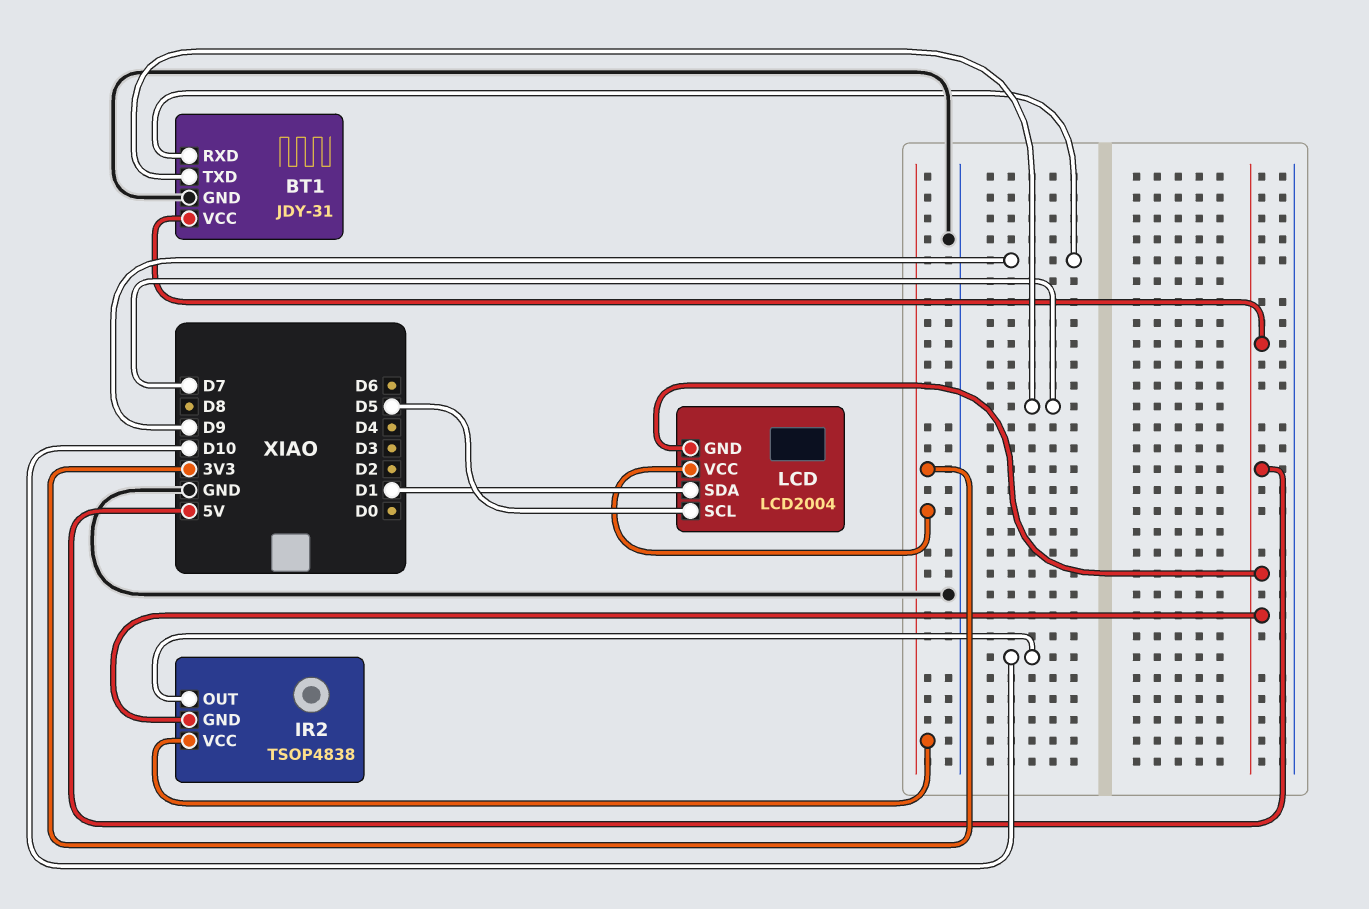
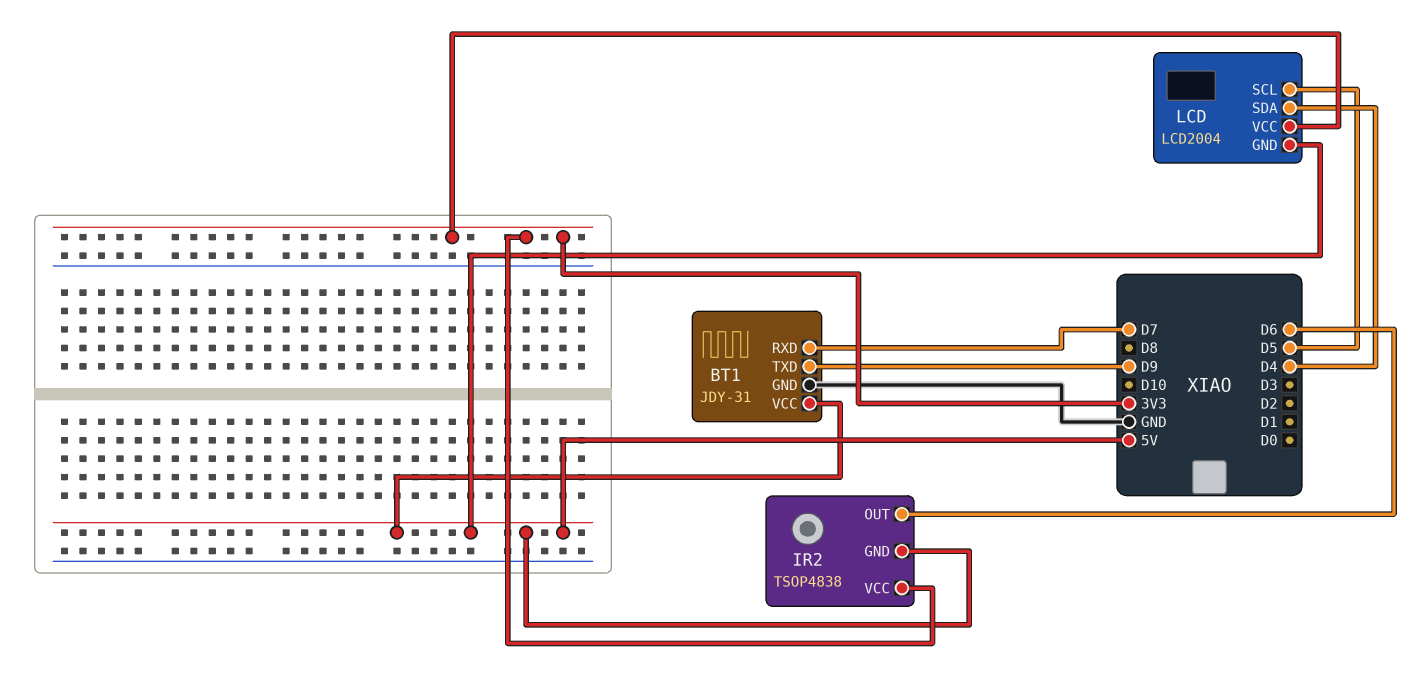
BT1 pin RXD: D9 -> D7
BT1 pin TXD: D7 -> D9
IR2 pin OUT: D10 -> D6
LCD pin SDA: D1 -> D4

